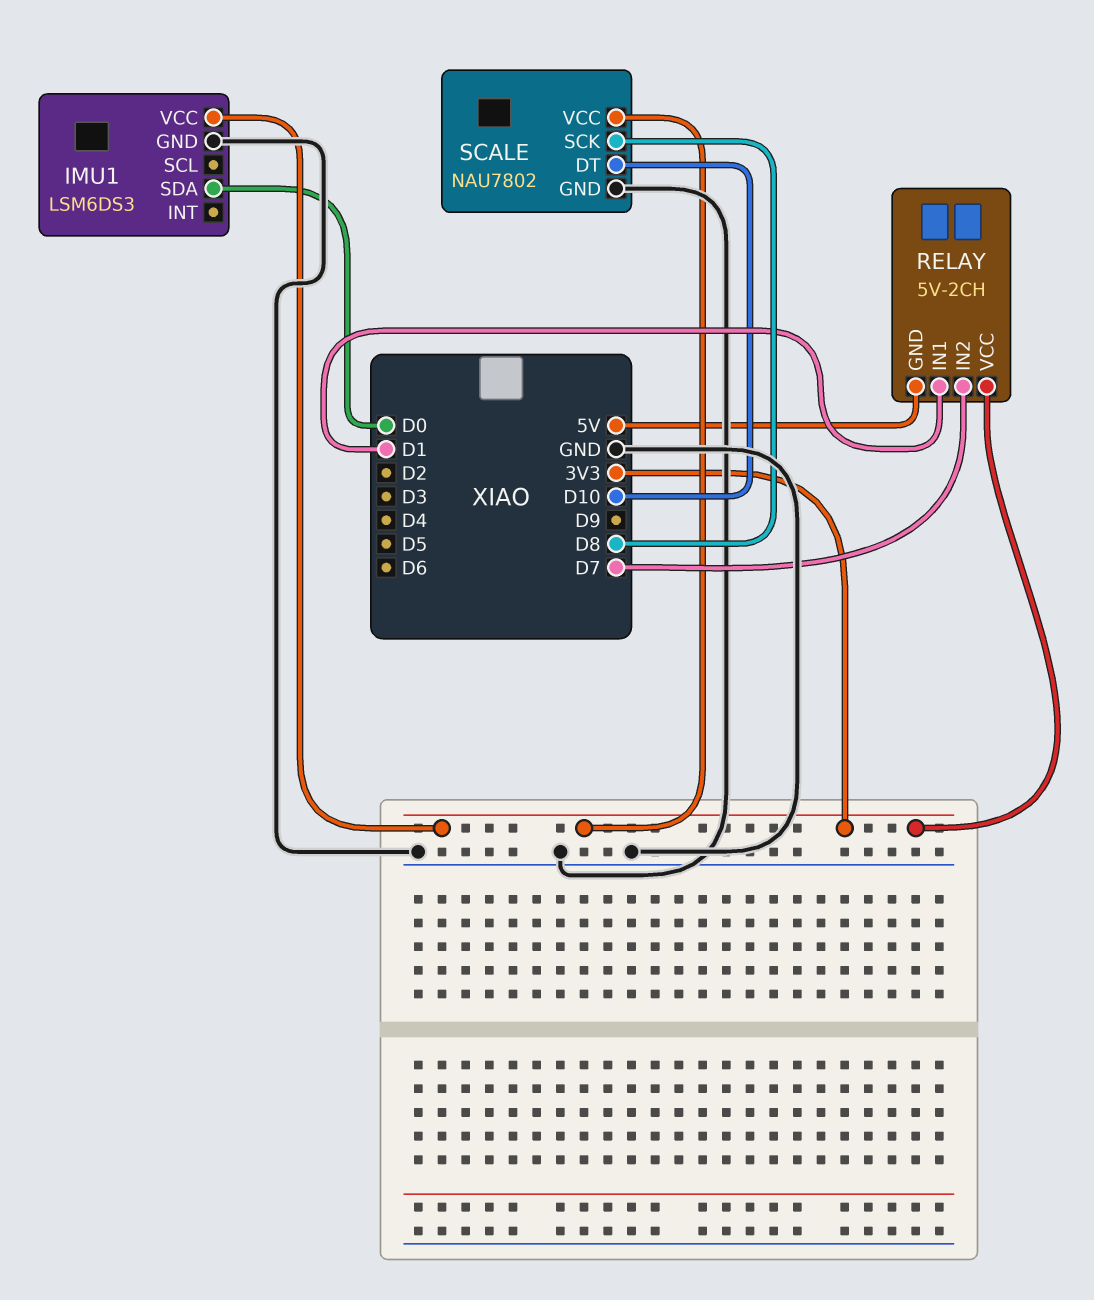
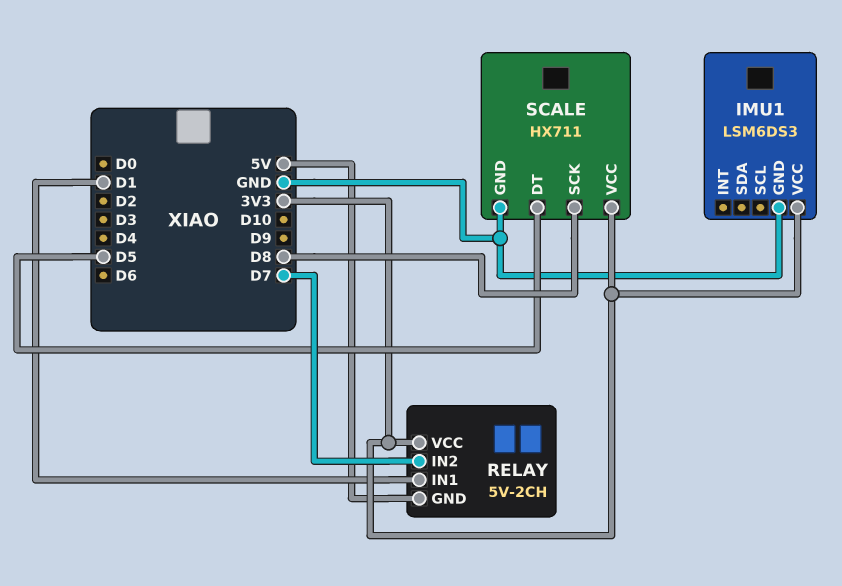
IMU1 pin SDA: D0 -> none
SCALE: NAU7802 -> HX711
SCALE pin DT: D10 -> D5

